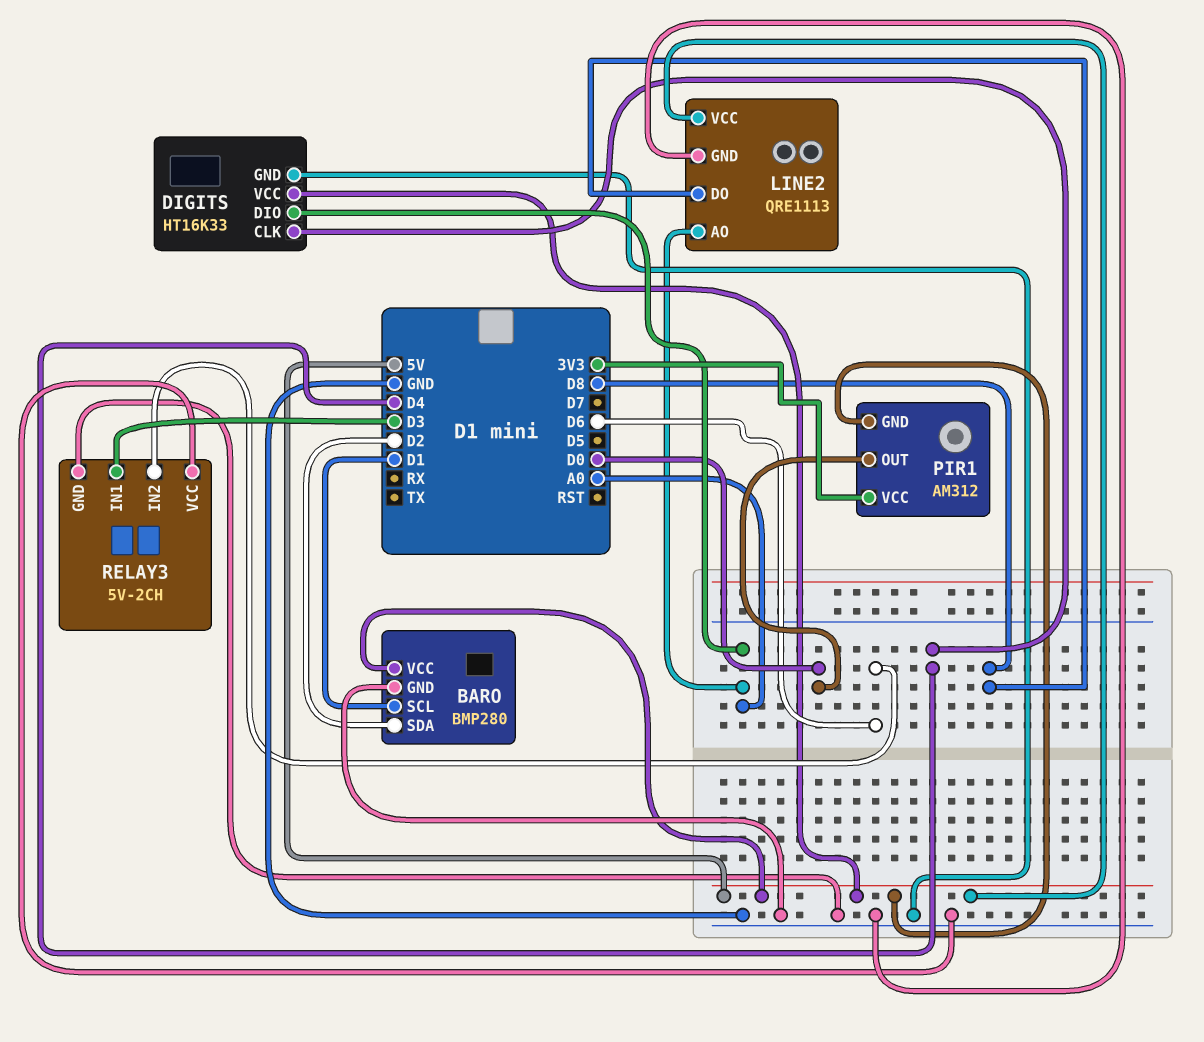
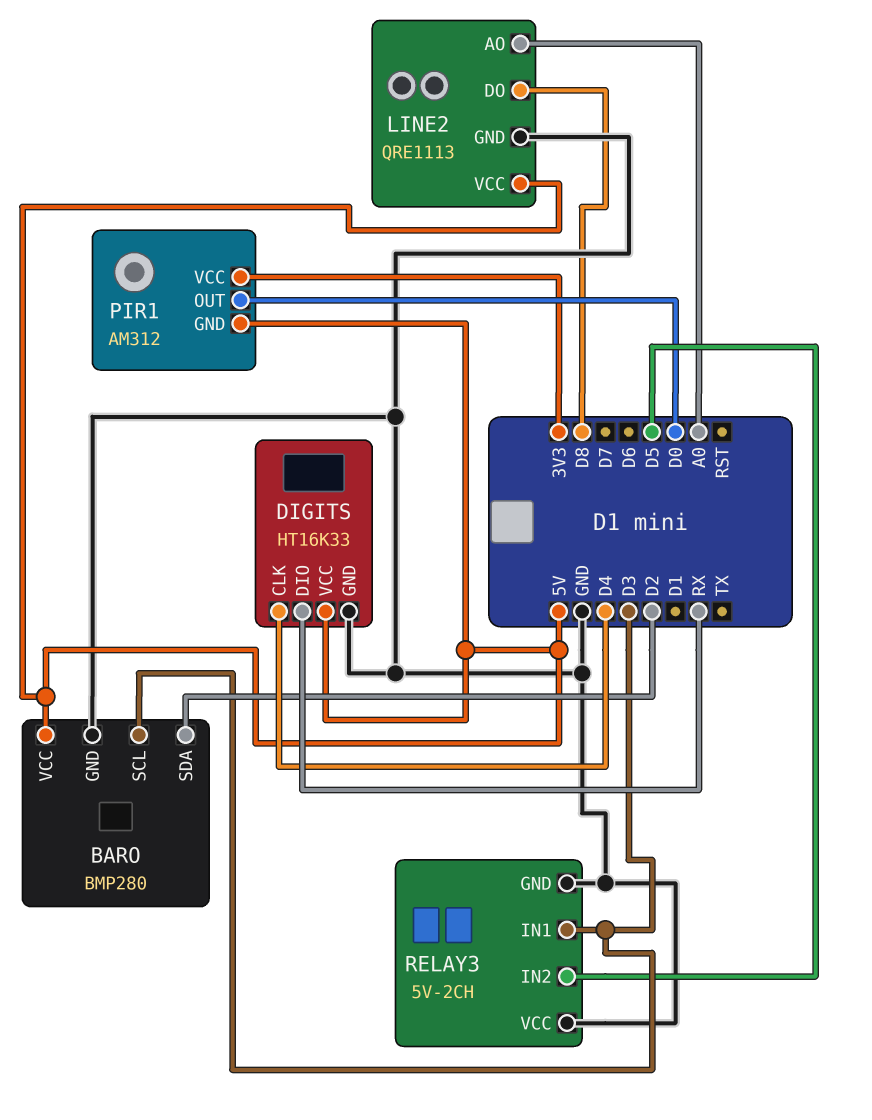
BARO pin SCL: D1 -> D3
DIGITS pin DIO: A0 -> RX
RELAY3 pin IN2: D6 -> D5

